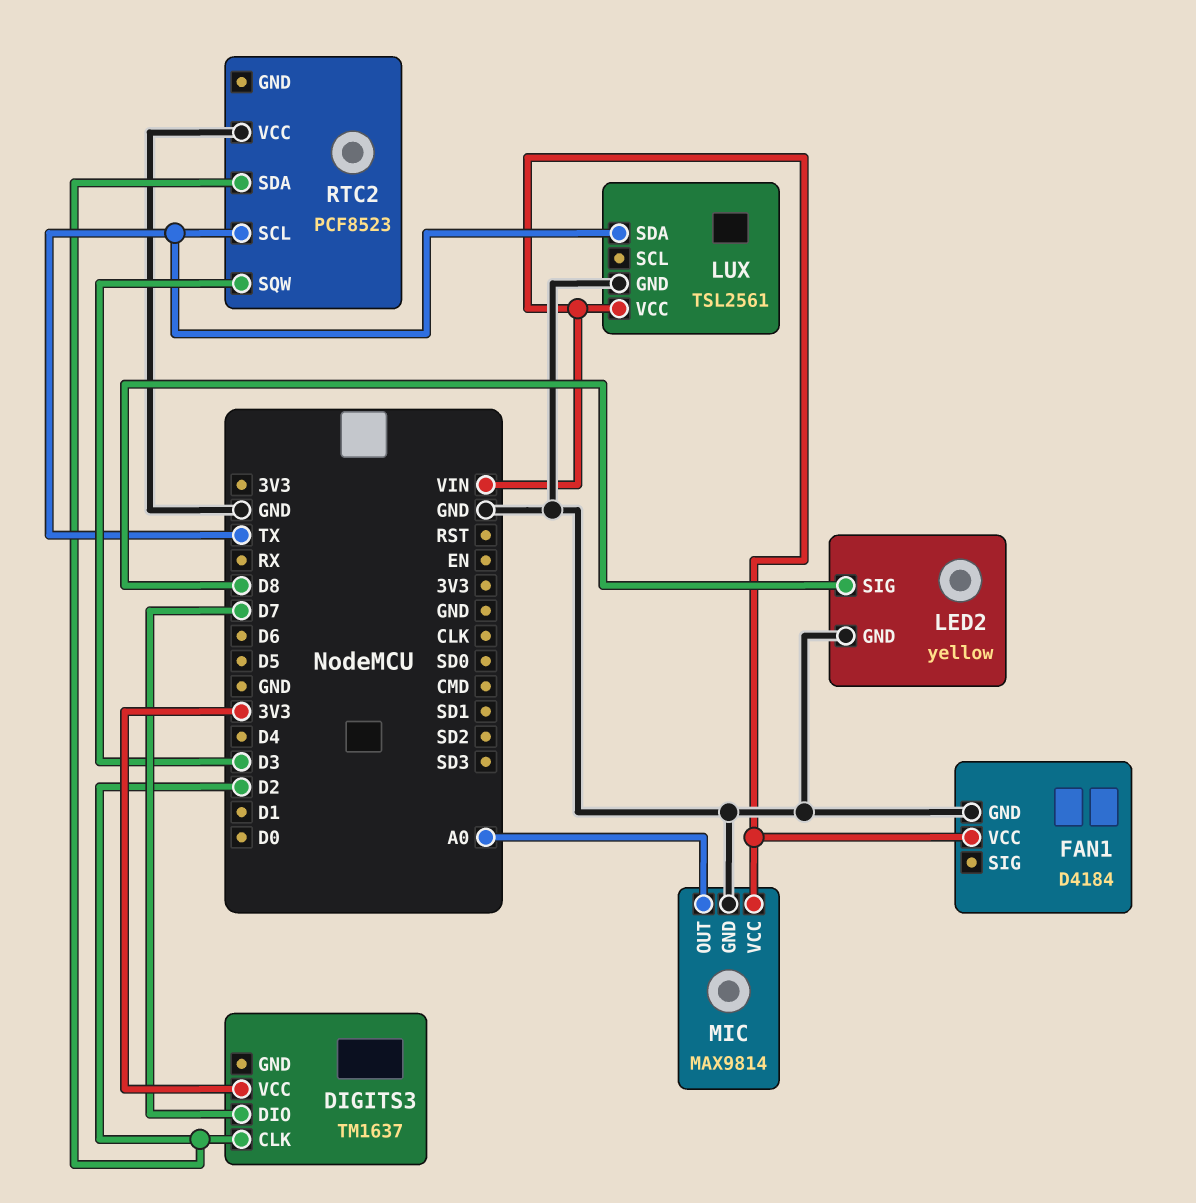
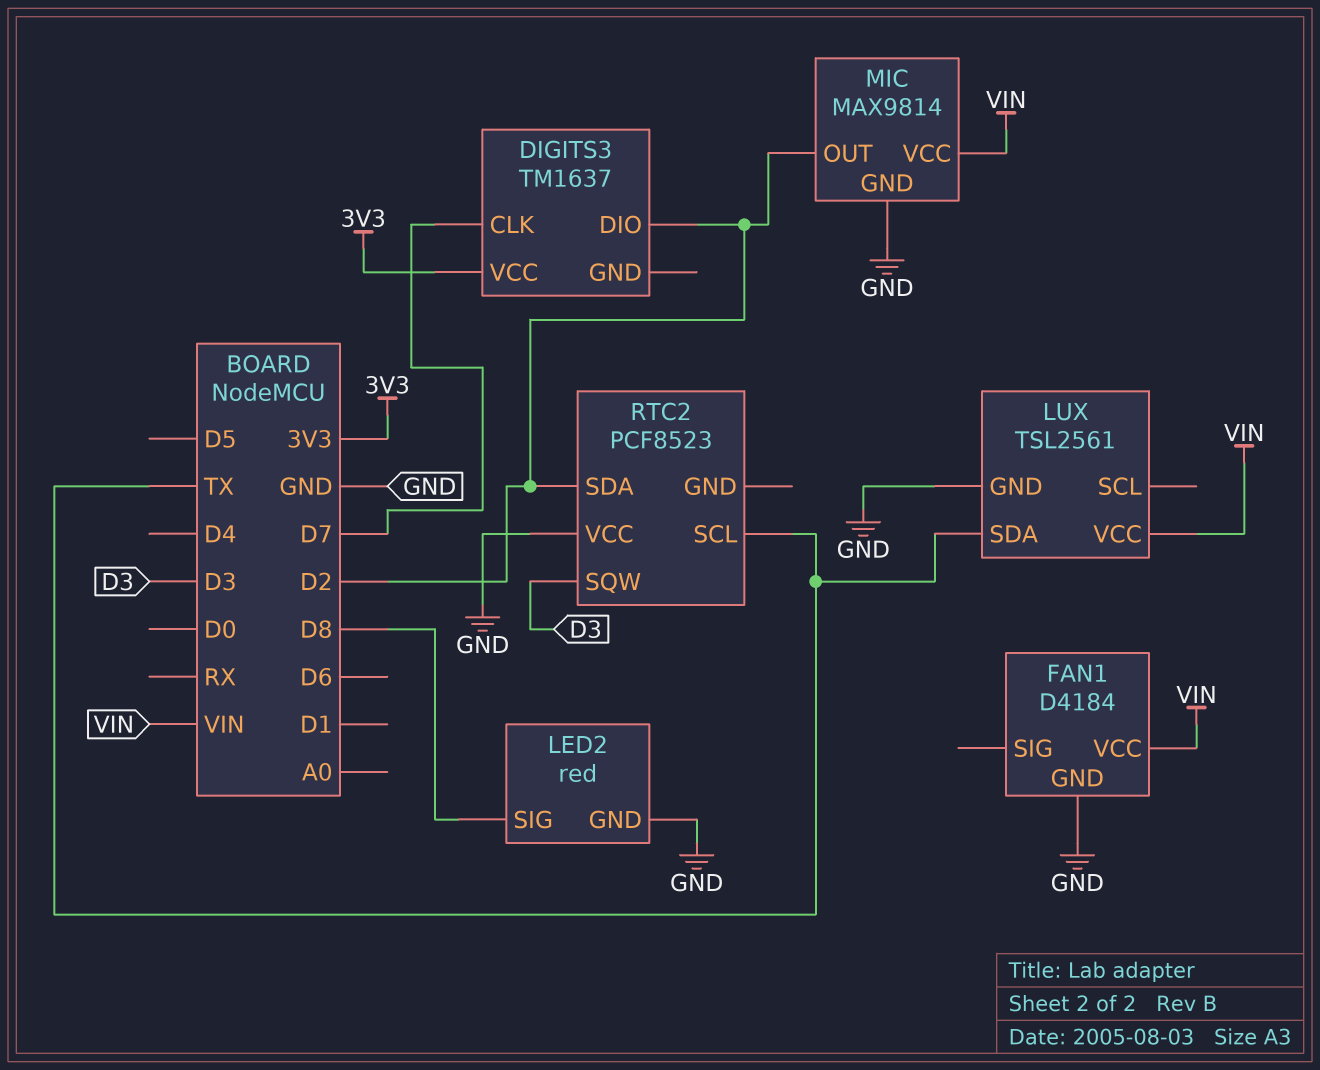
DIGITS3 pin CLK: D2 -> D7
DIGITS3 pin DIO: D7 -> D2
LED2: yellow -> red
MIC pin OUT: A0 -> D2

